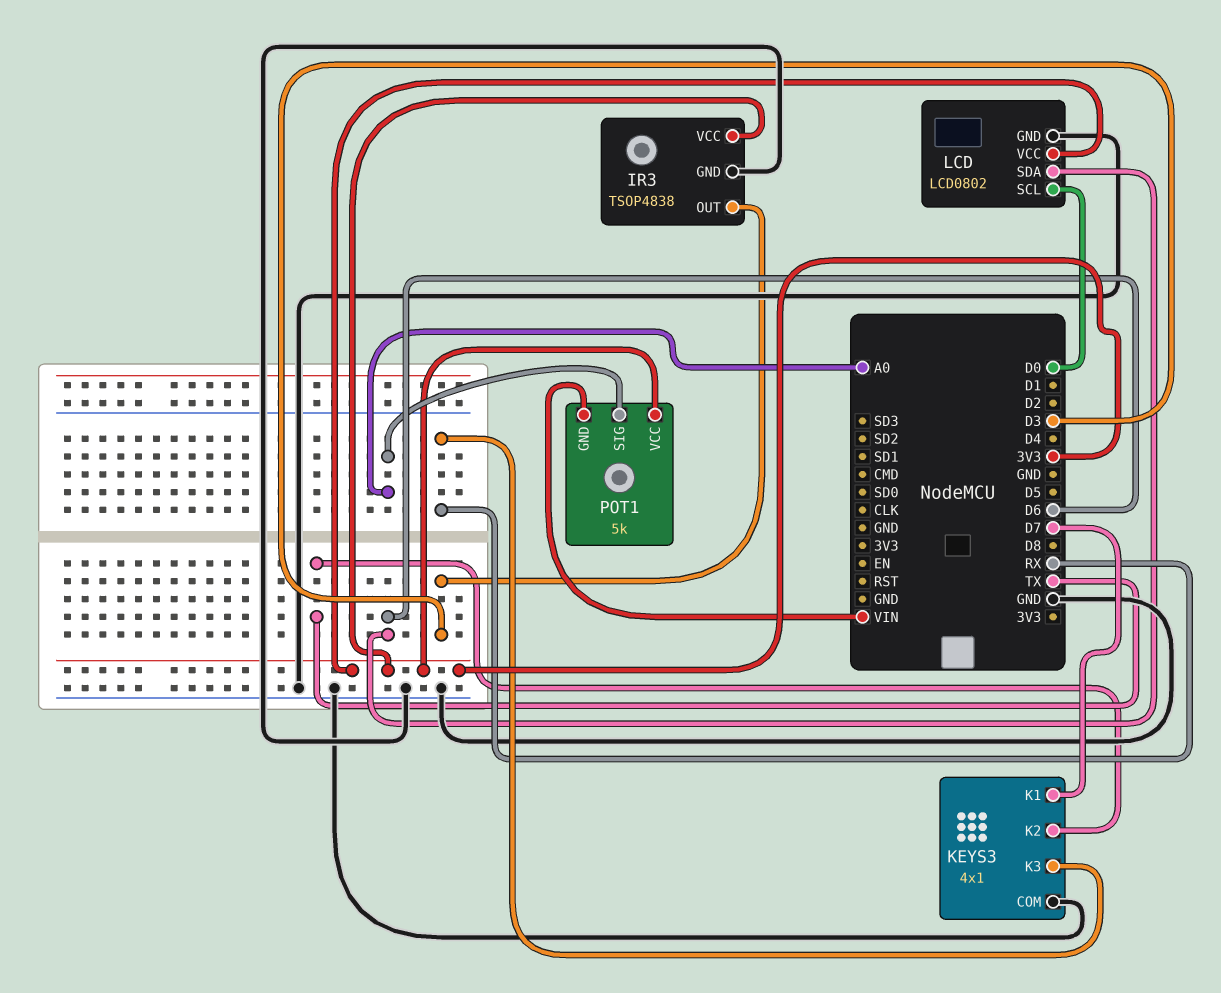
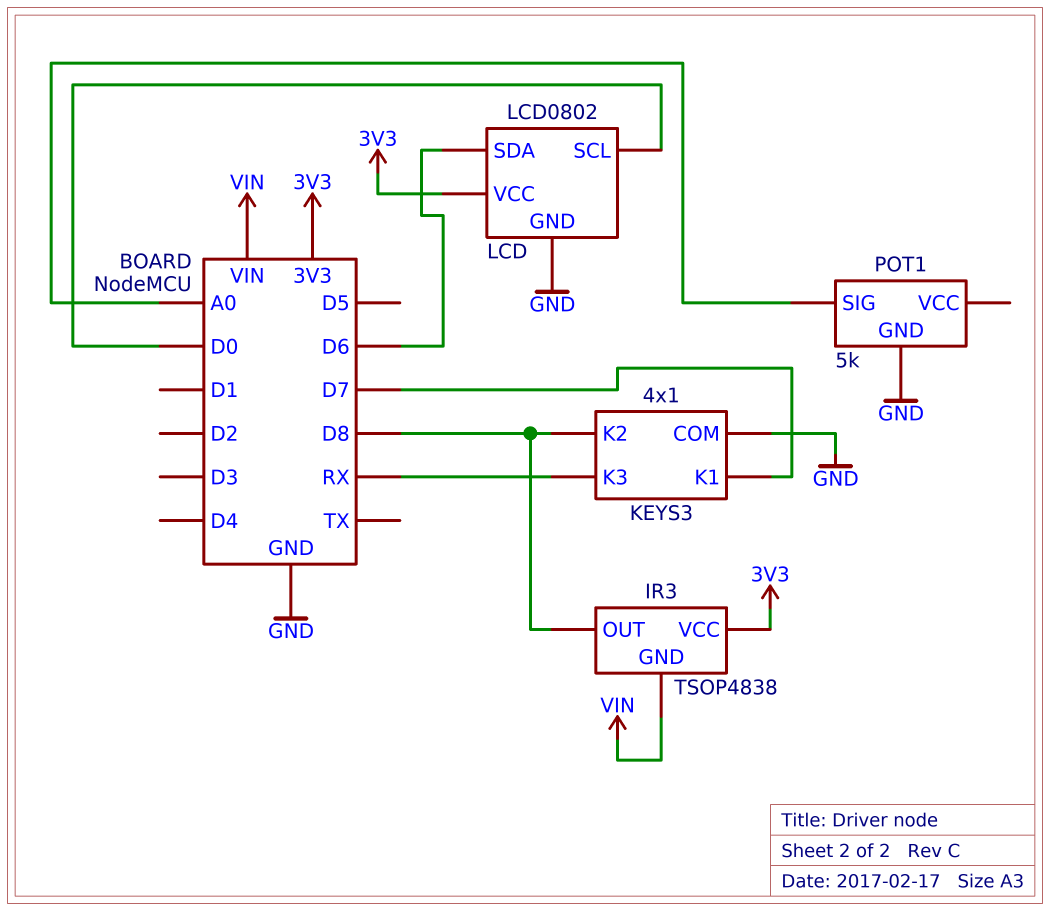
IR3 pin GND: GND -> VIN
IR3 pin OUT: D3 -> D8
KEYS3 pin K2: TX -> D8
POT1 pin GND: VIN -> GND
POT1 pin VCC: 3V3 -> none

